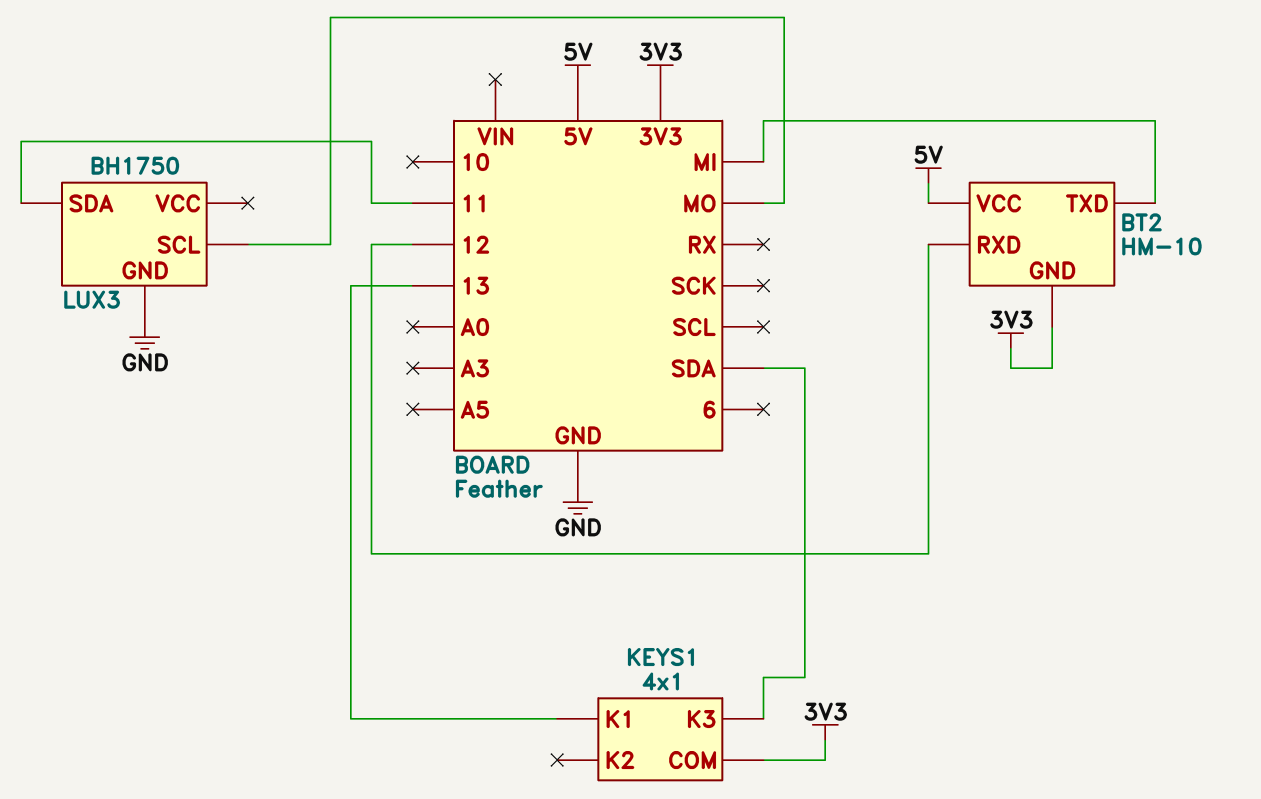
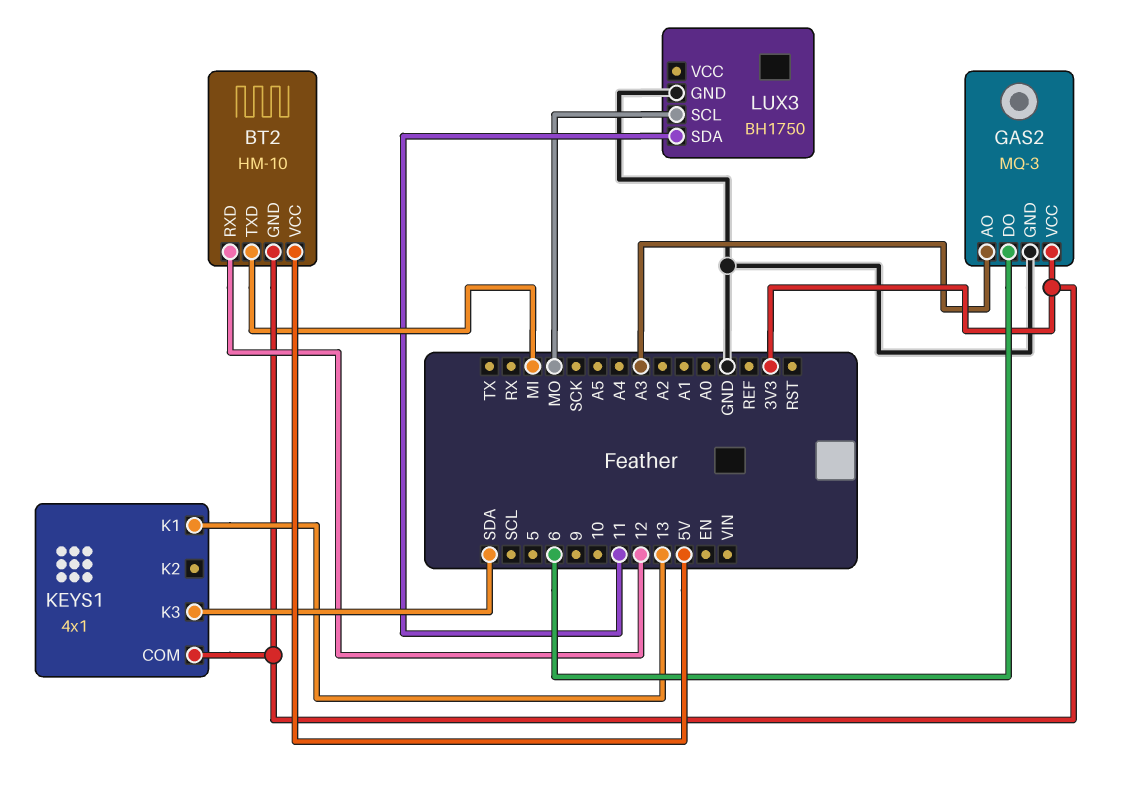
GAS2: none -> MQ-3
GAS2 pin AO: none -> A3
GAS2 pin DO: none -> 6
GAS2 pin GND: none -> GND
GAS2 pin VCC: none -> 3V3

